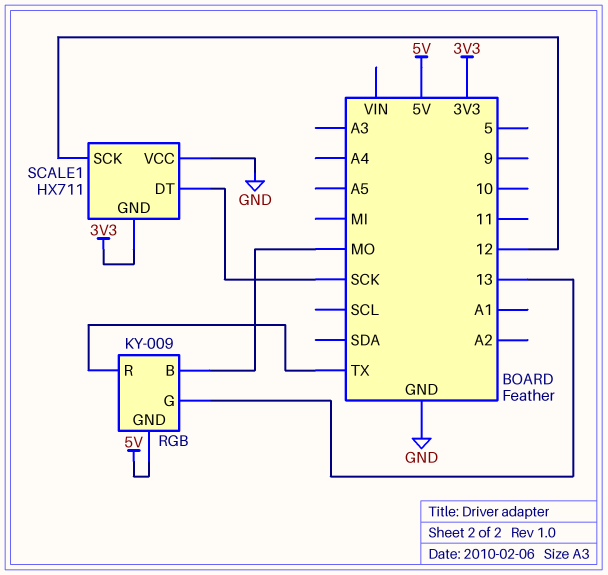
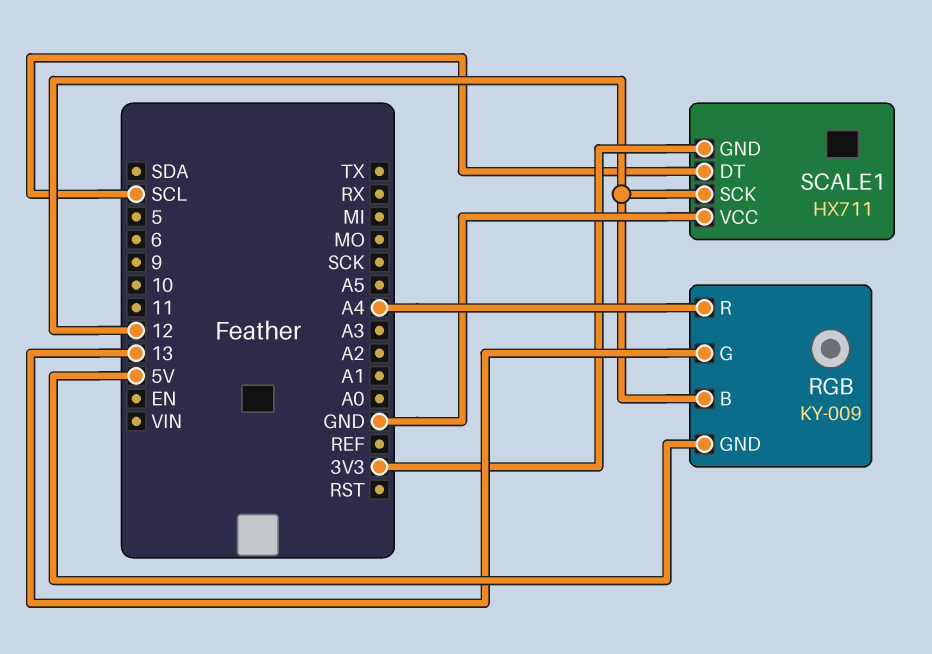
RGB pin B: MO -> 12
RGB pin R: TX -> A4
SCALE1 pin DT: SCK -> SCL

